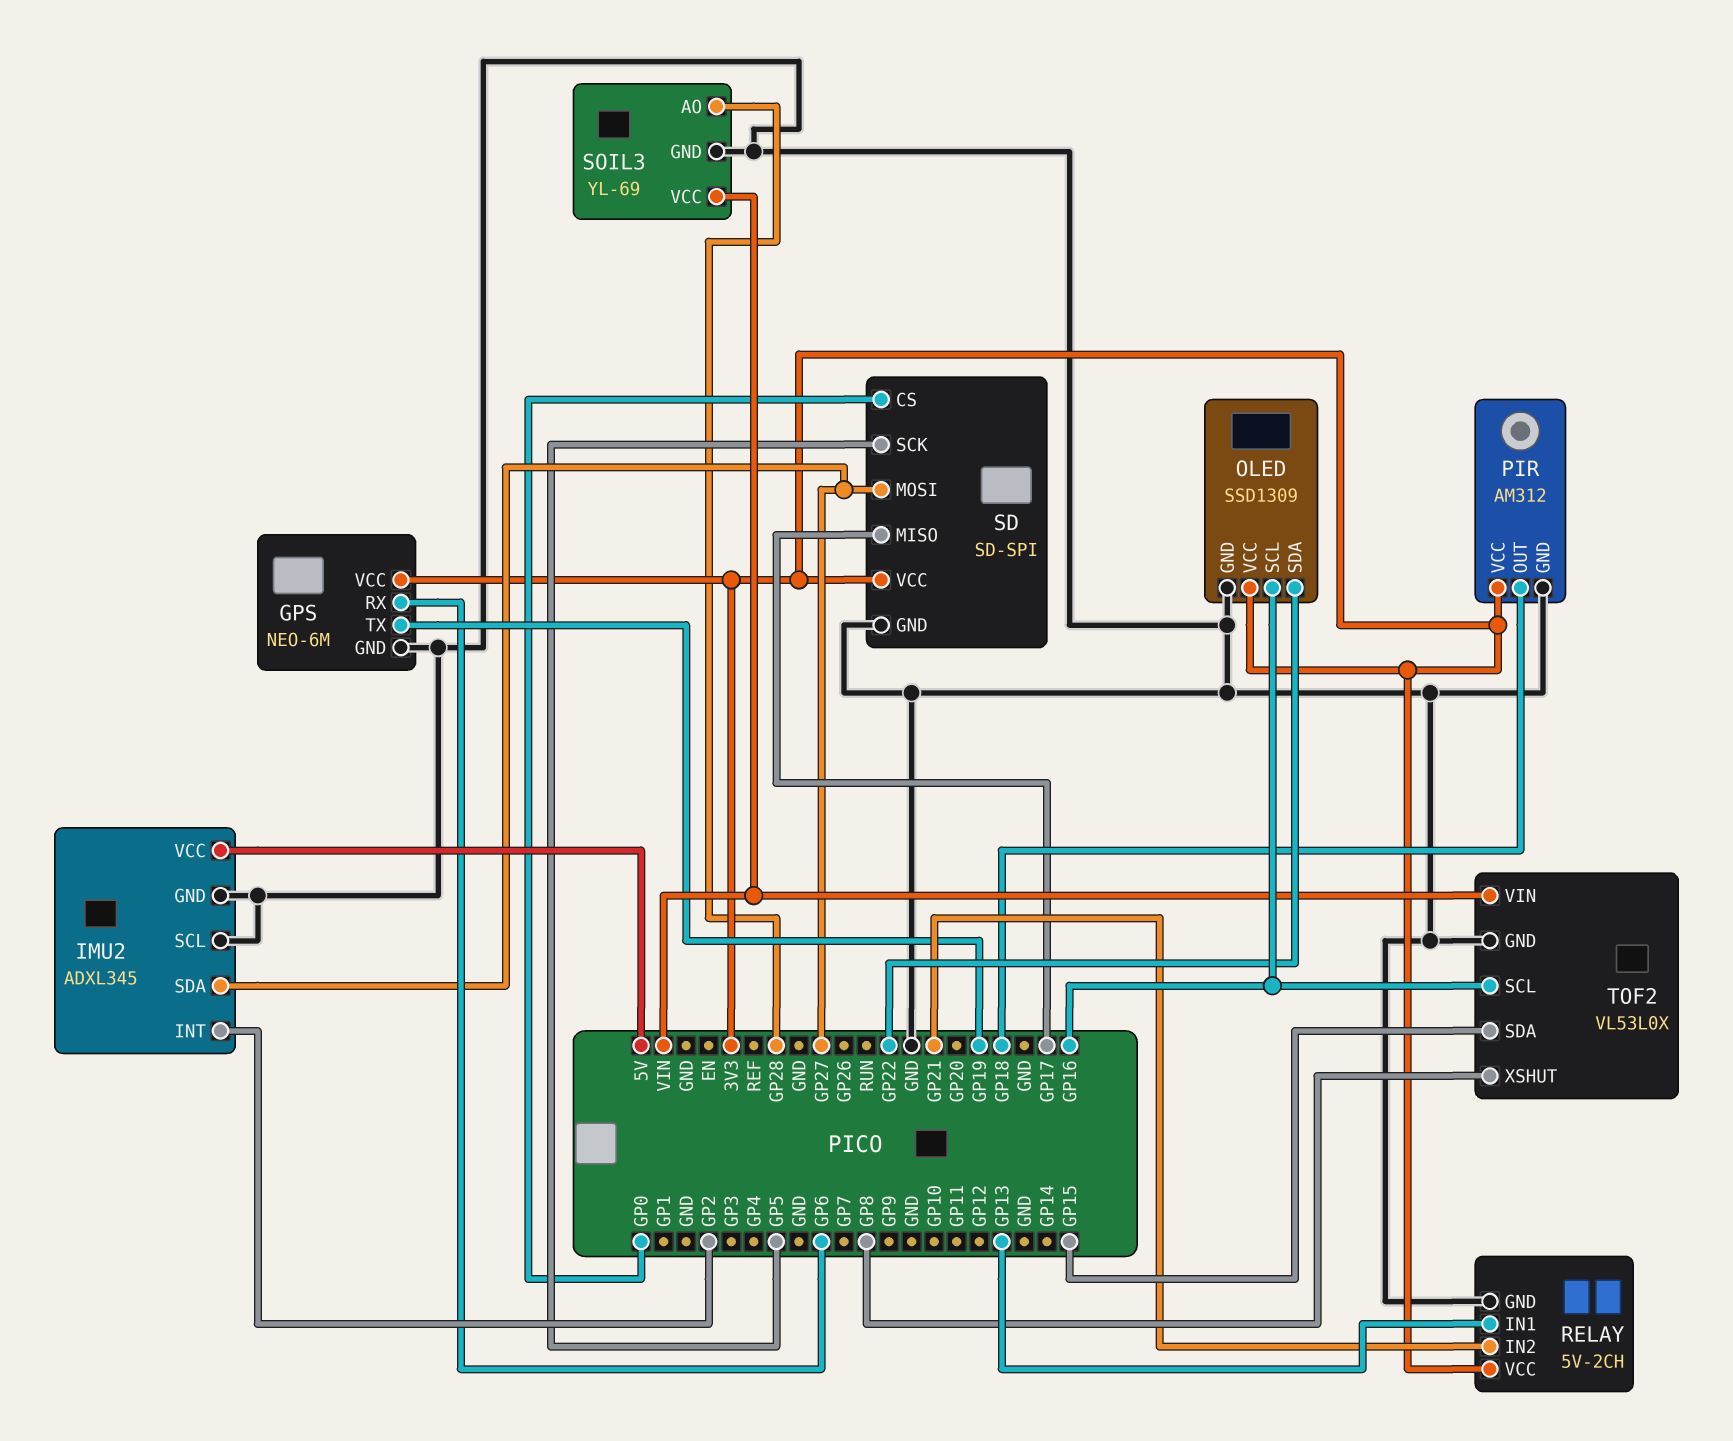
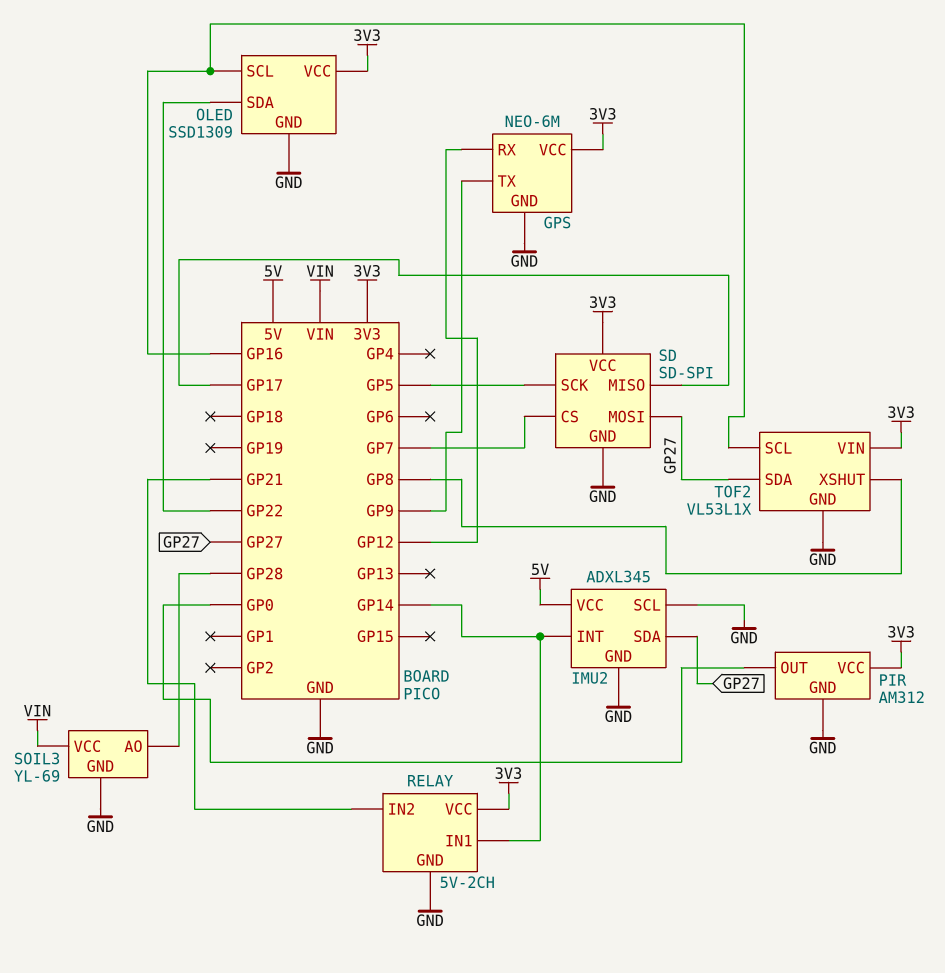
GPS pin RX: GP6 -> GP12
GPS pin TX: GP19 -> GP9
IMU2 pin INT: GP2 -> GP14
PIR pin OUT: GP18 -> GP0
RELAY pin IN1: GP13 -> GP14
SD pin CS: GP0 -> GP7
TOF2: VL53L0X -> VL53L1X
TOF2 pin SDA: GP15 -> GP27
TOF2 pin VIN: VIN -> 3V3

